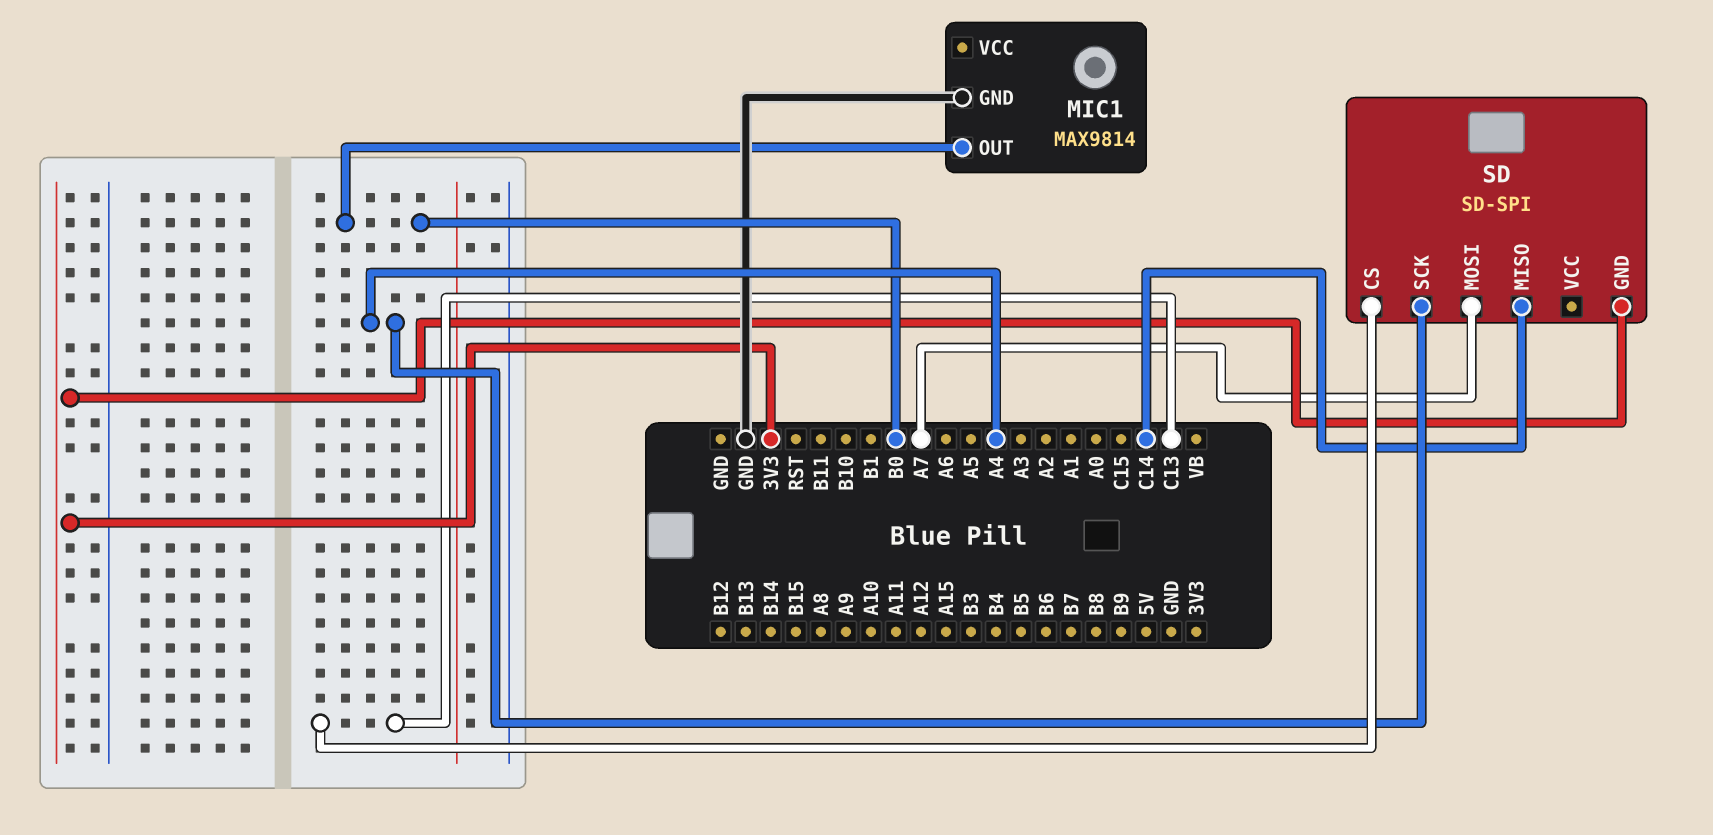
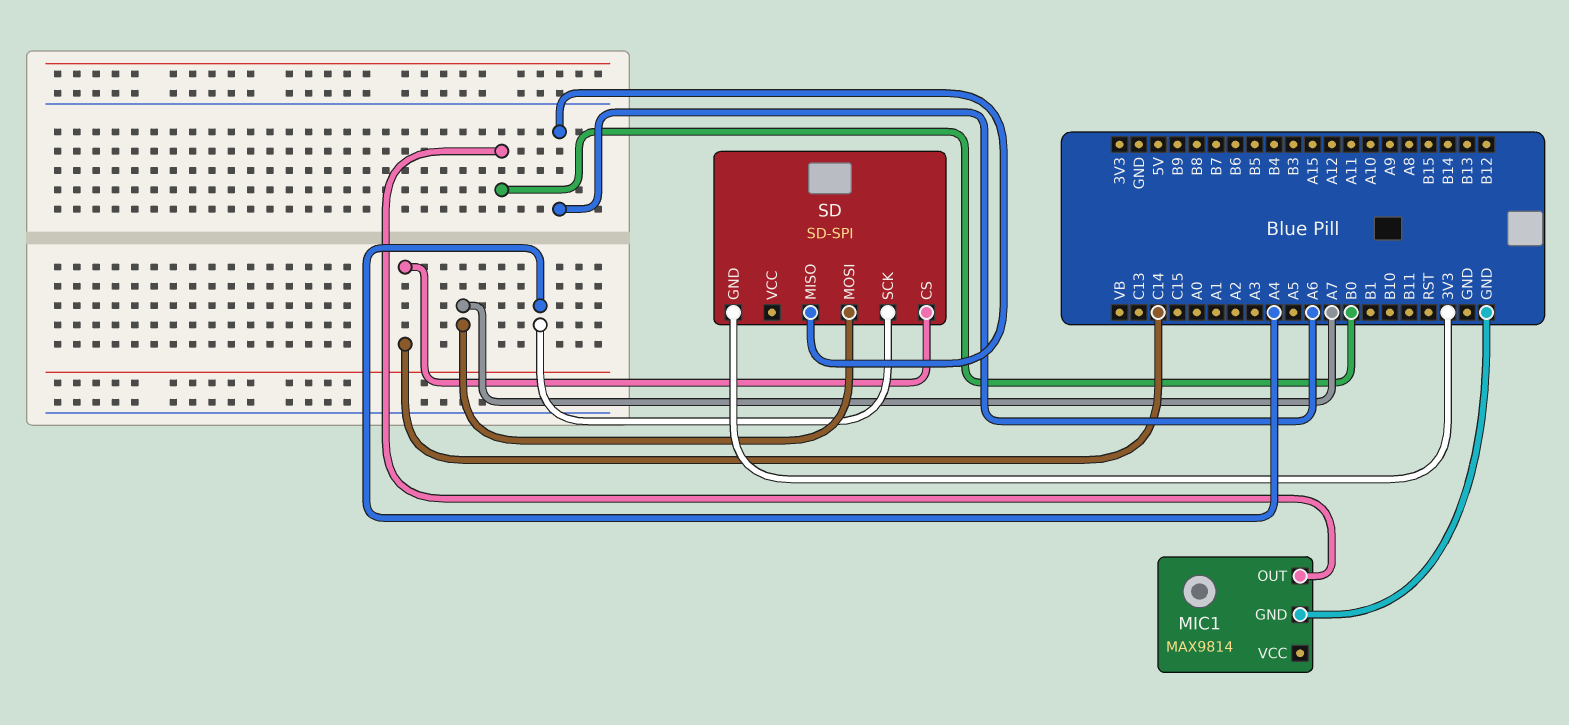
SD pin CS: C13 -> C14
SD pin MISO: C14 -> A6

